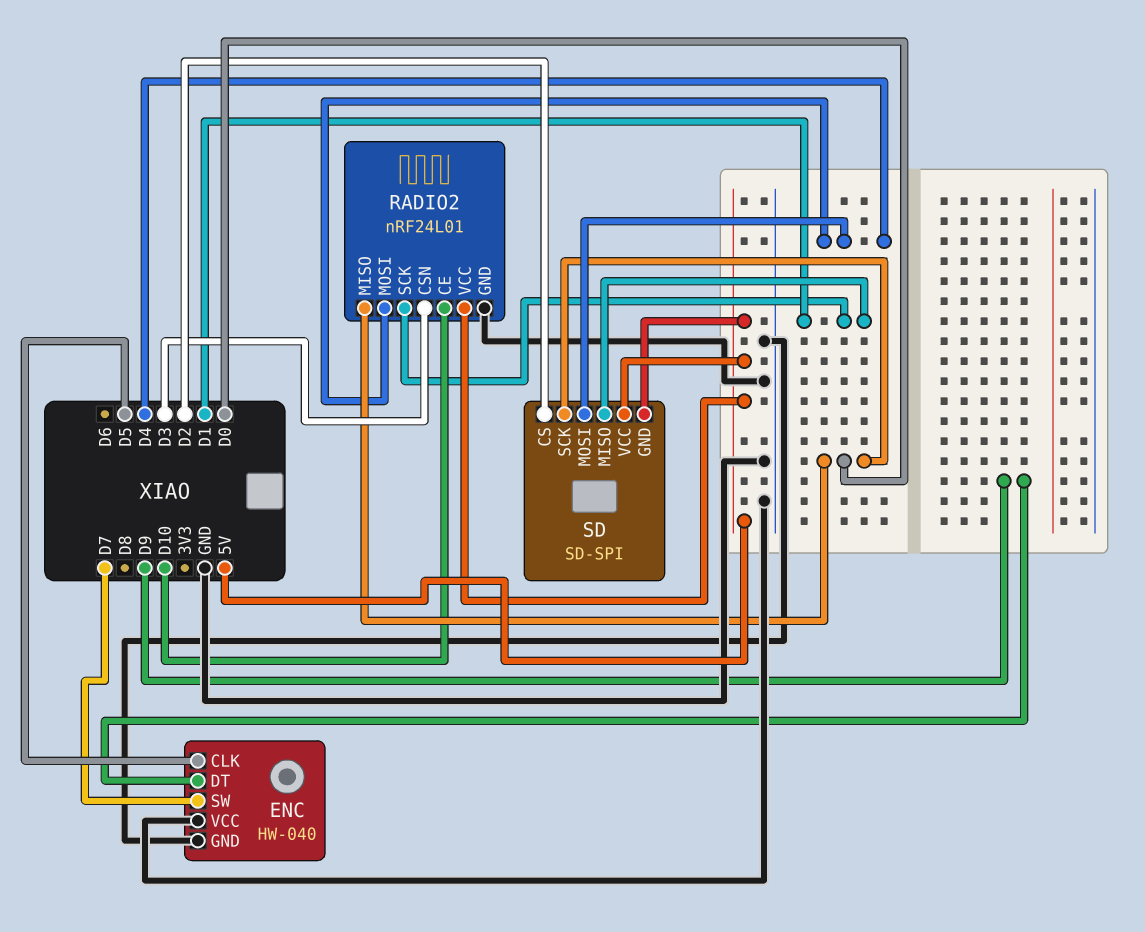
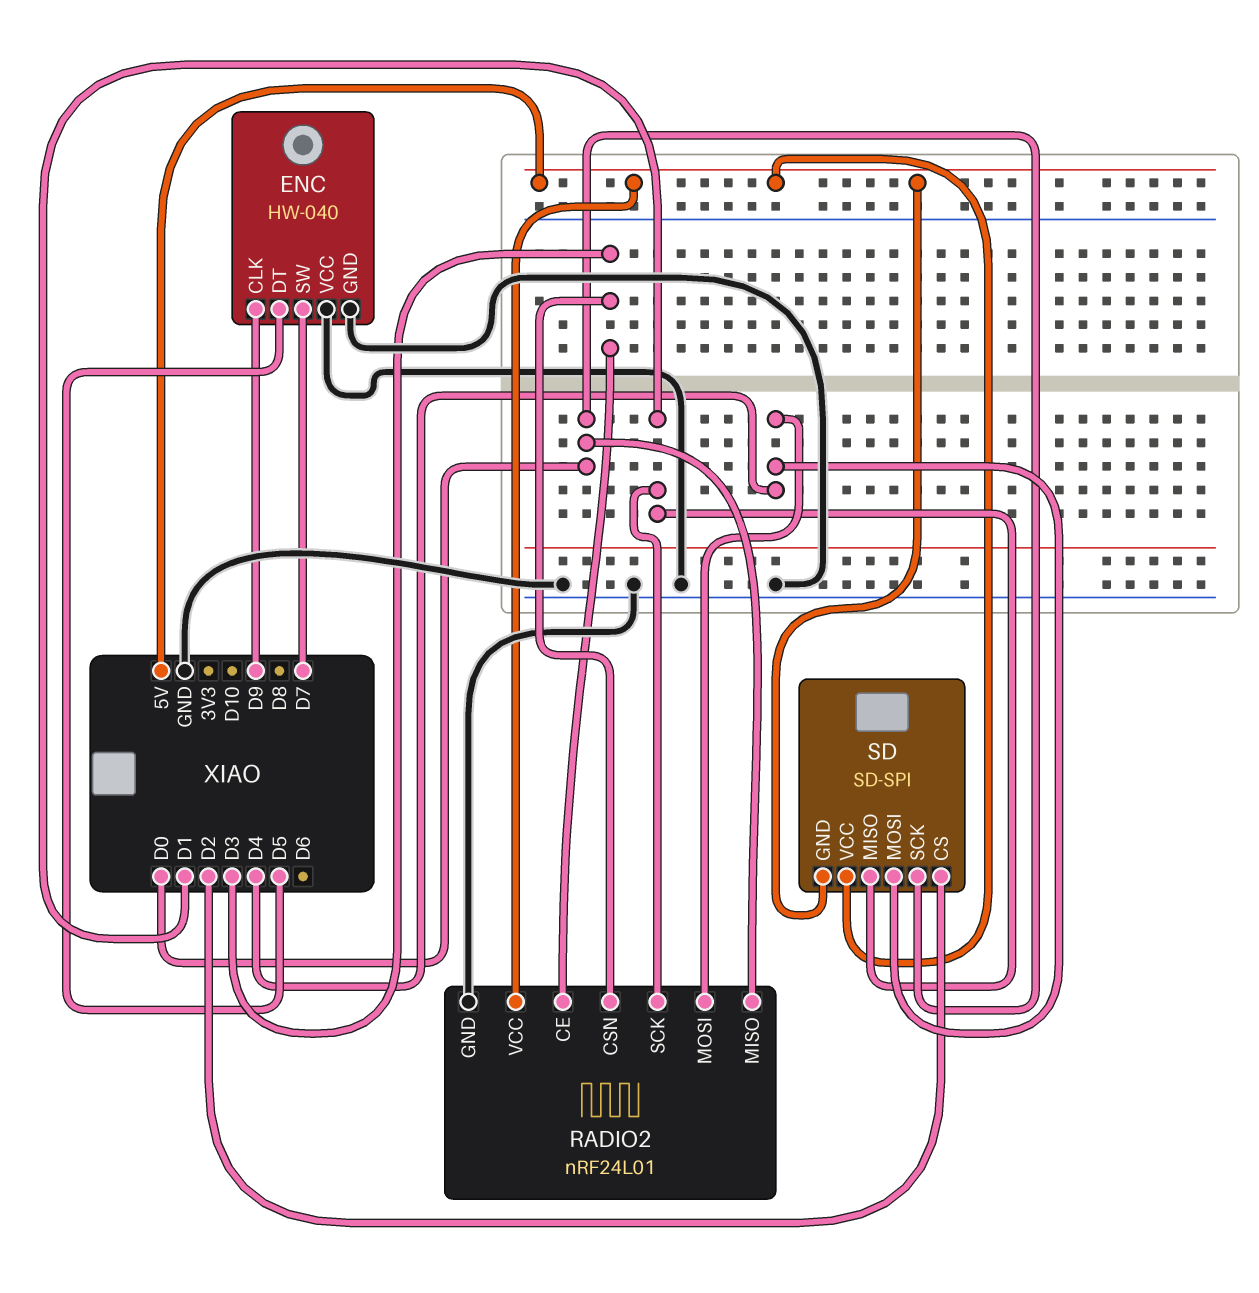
ENC pin CLK: D5 -> D9
ENC pin DT: D9 -> D5
RADIO2 pin CE: D10 -> D3

